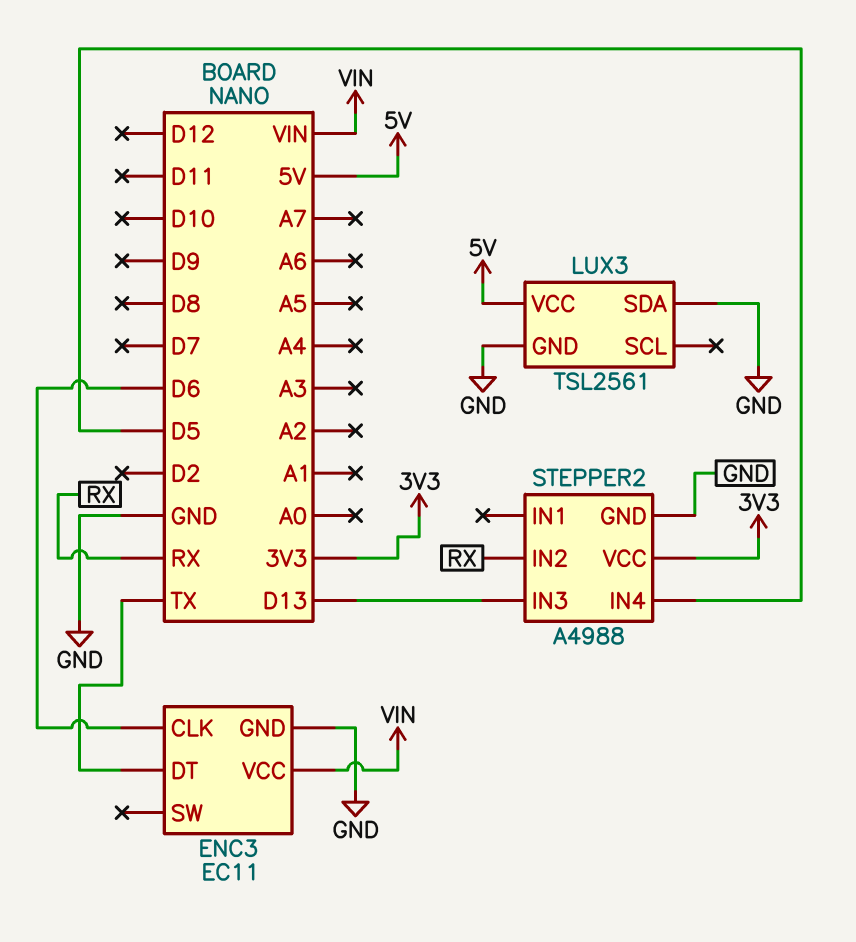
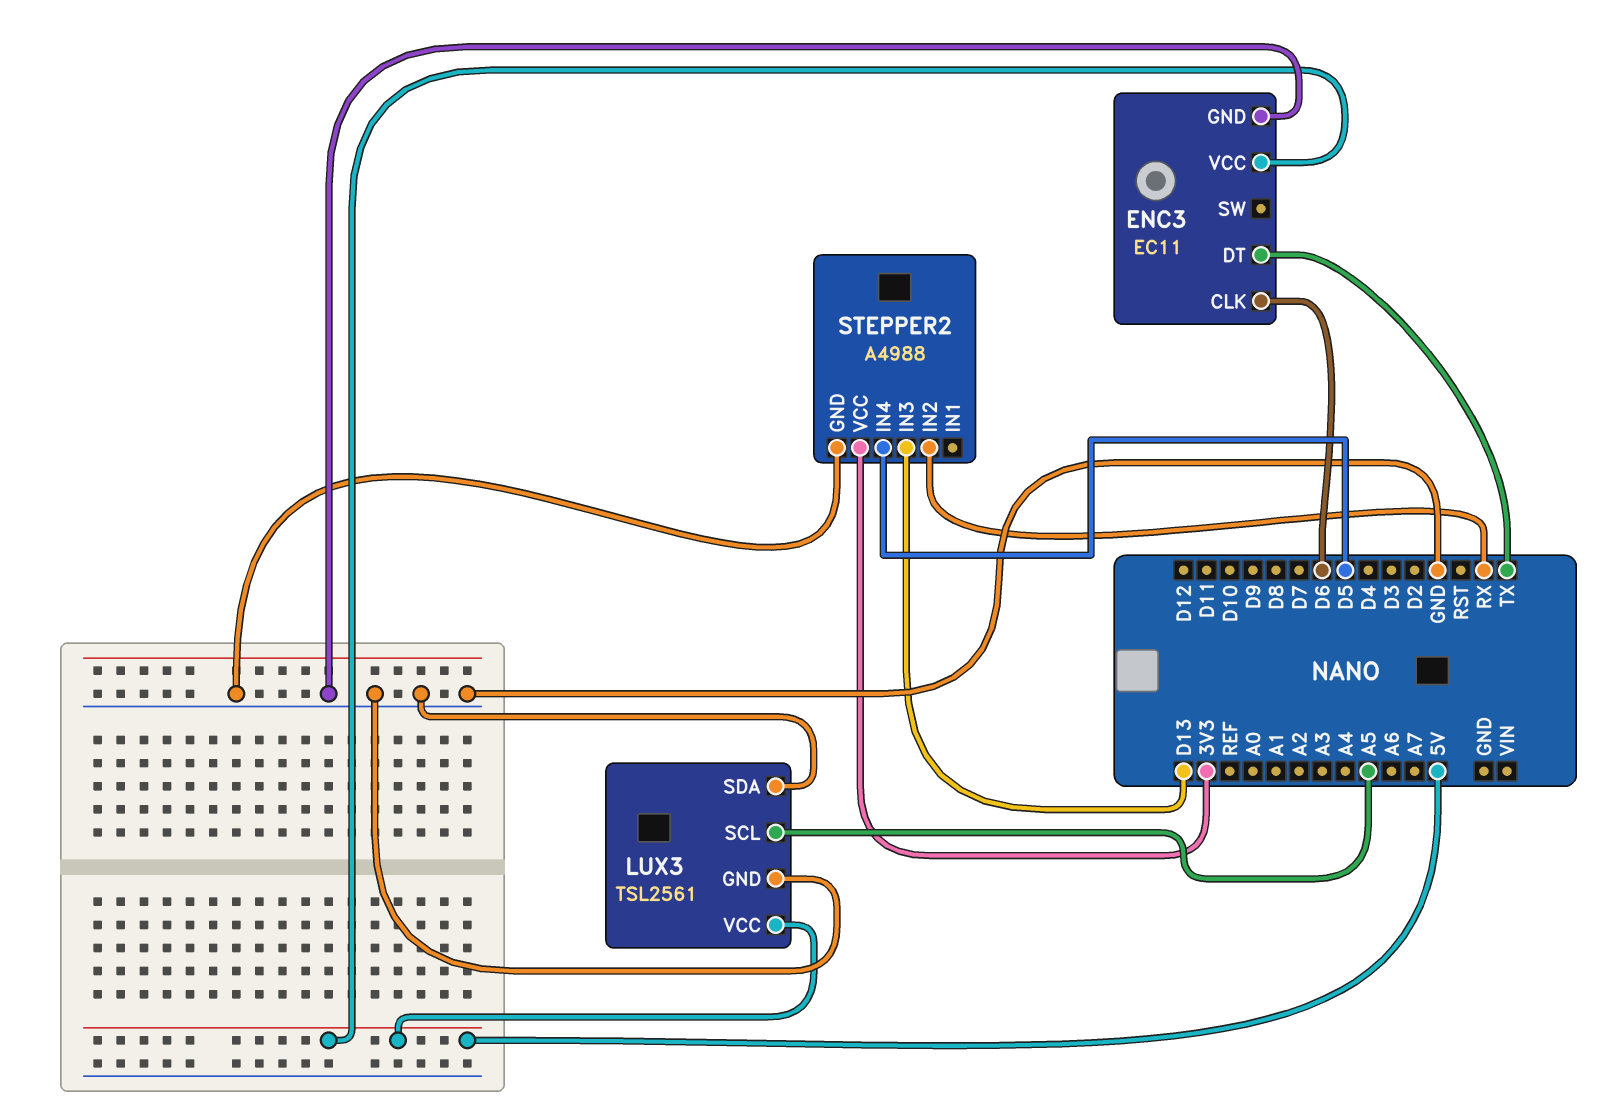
ENC3 pin VCC: VIN -> 5V
LUX3 pin SCL: none -> A5

